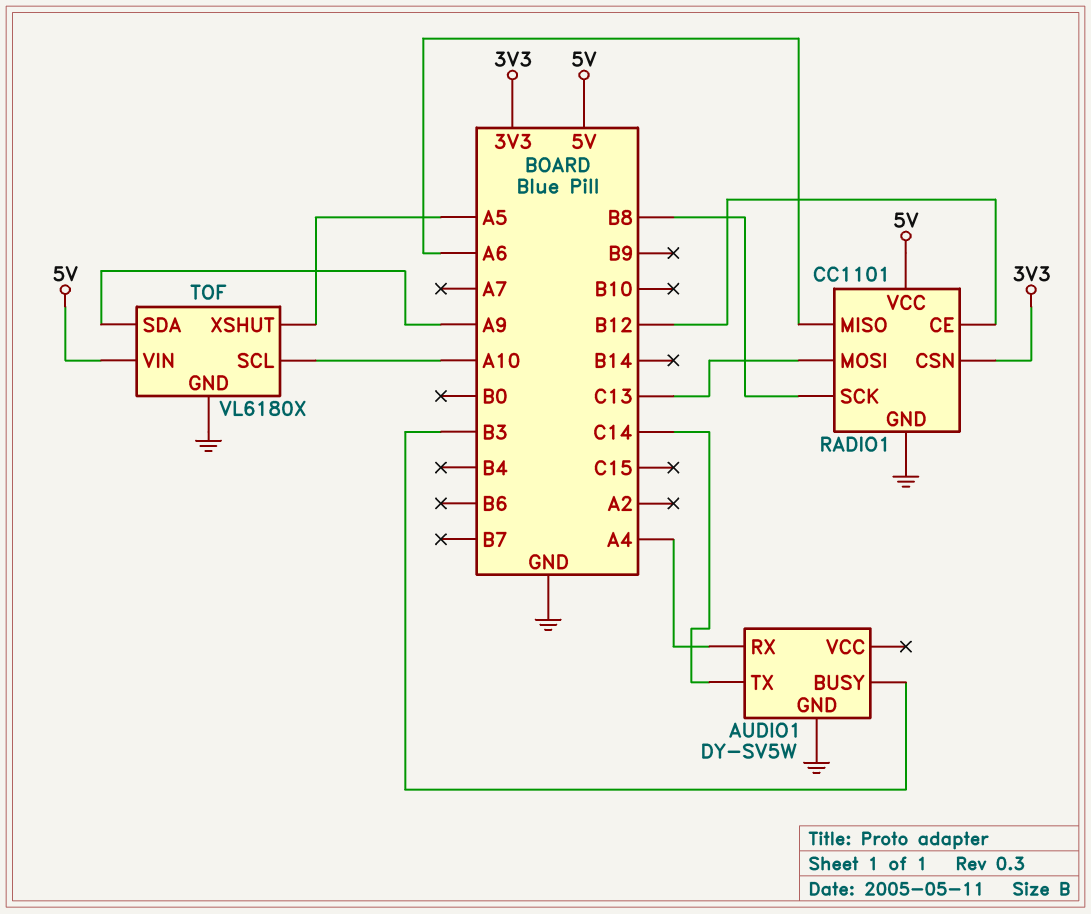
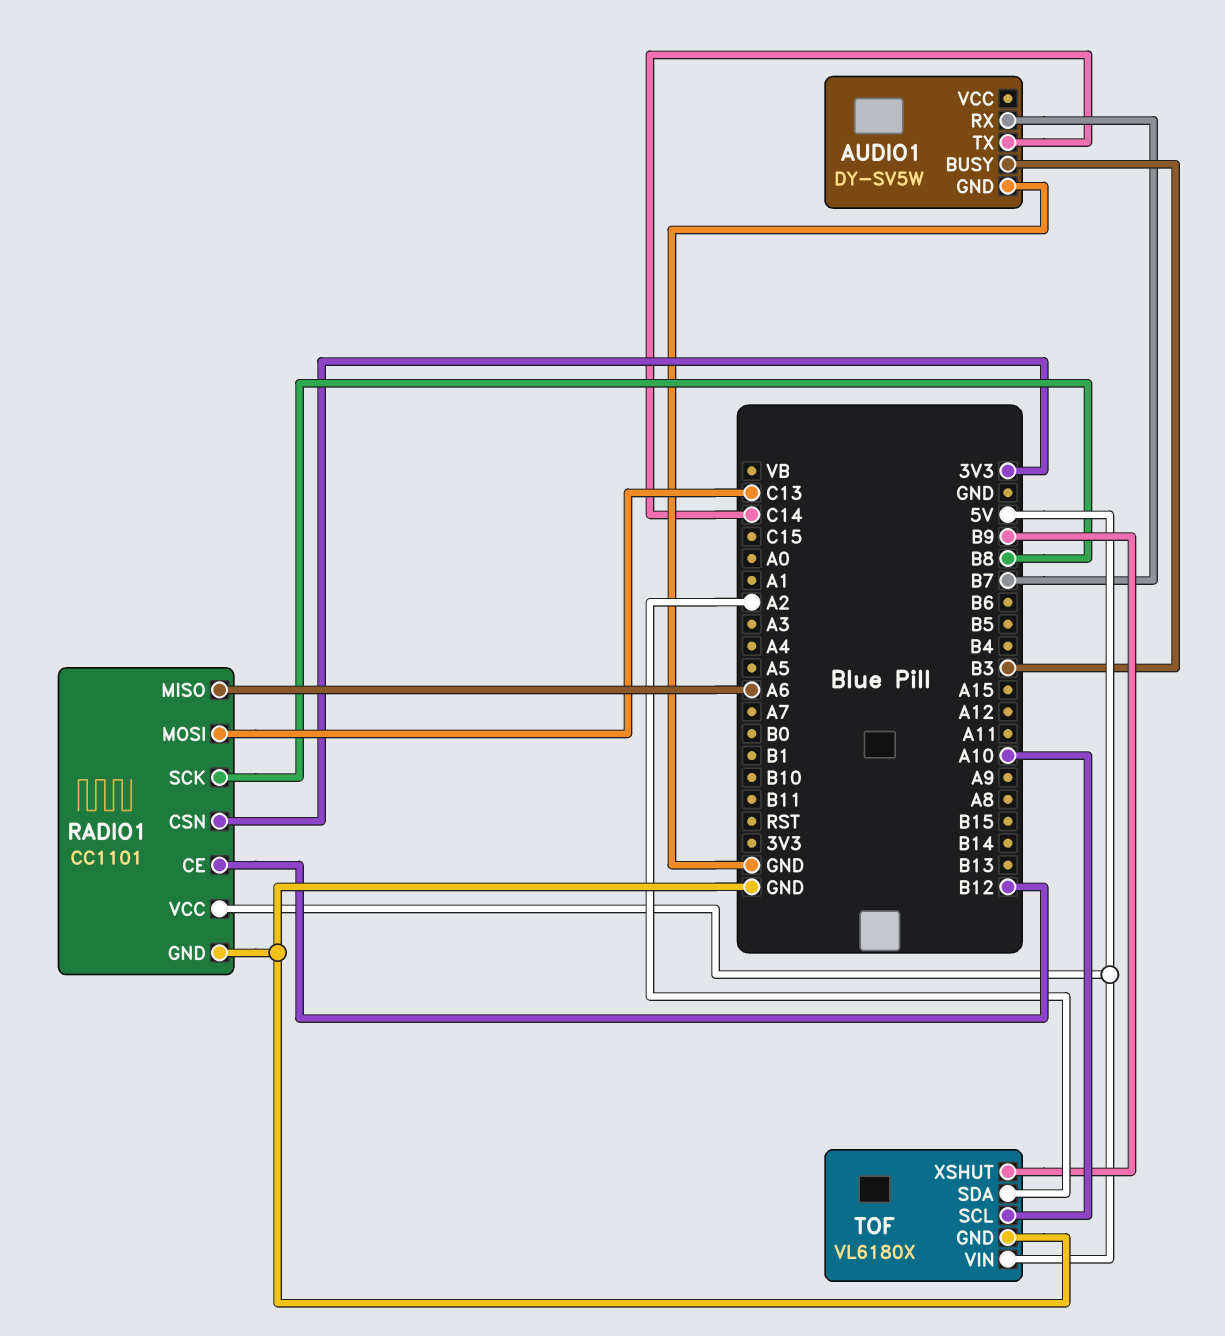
AUDIO1 pin RX: A4 -> B7
TOF pin SDA: A9 -> A2
TOF pin XSHUT: A5 -> B9

